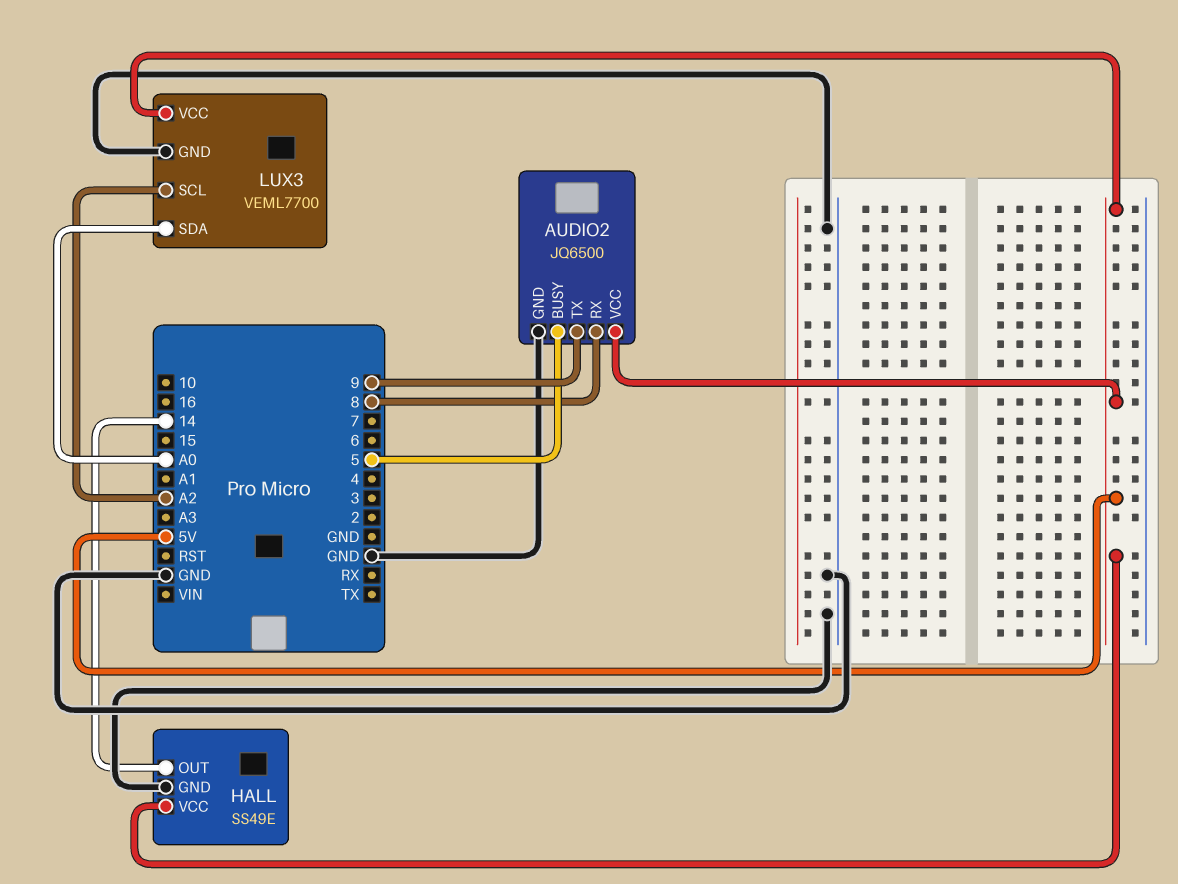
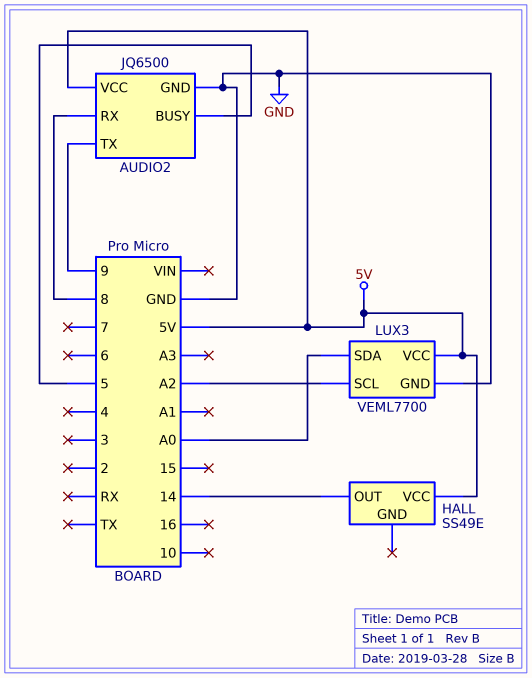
HALL pin GND: GND -> none

